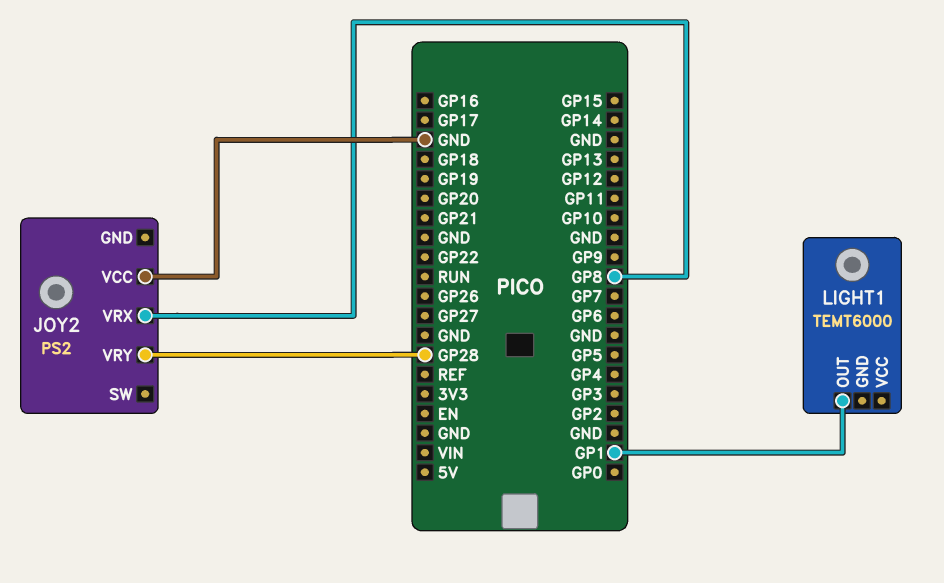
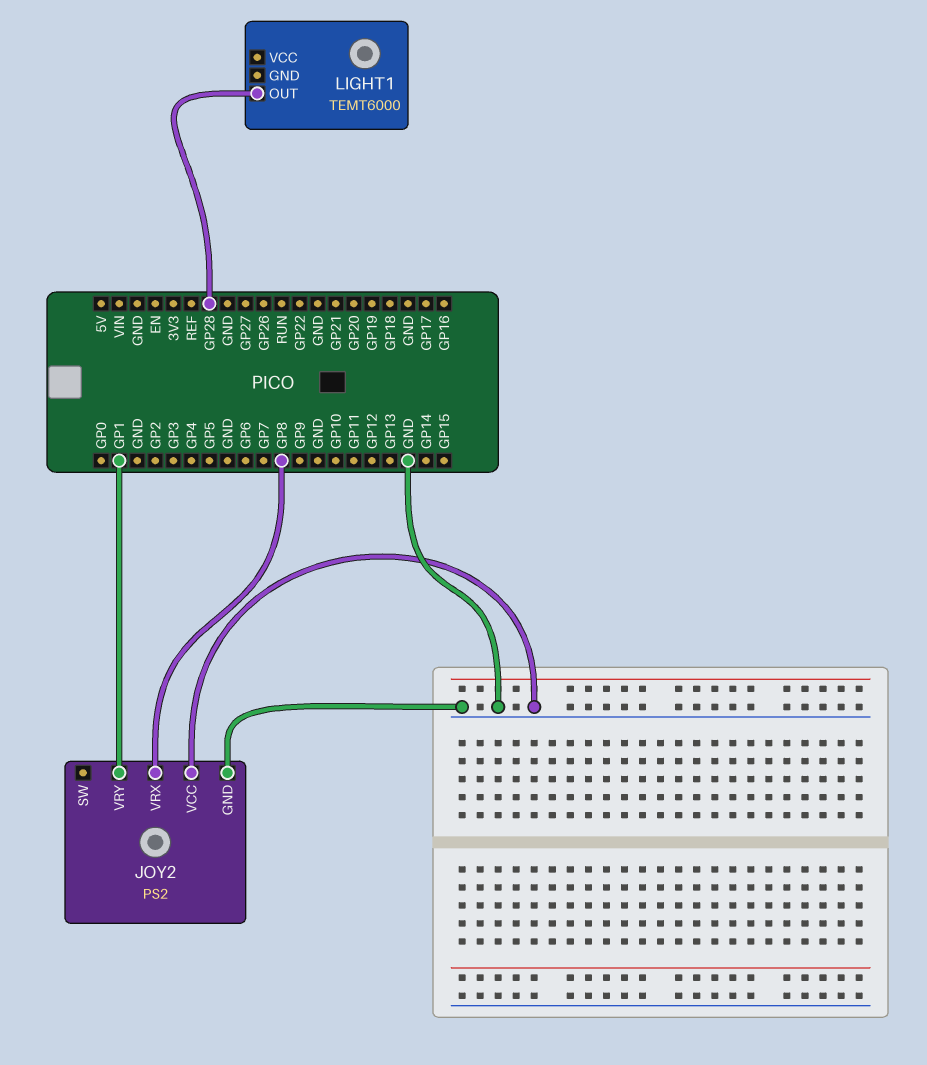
JOY2 pin GND: none -> GND
JOY2 pin VRY: GP28 -> GP1
LIGHT1 pin OUT: GP1 -> GP28

